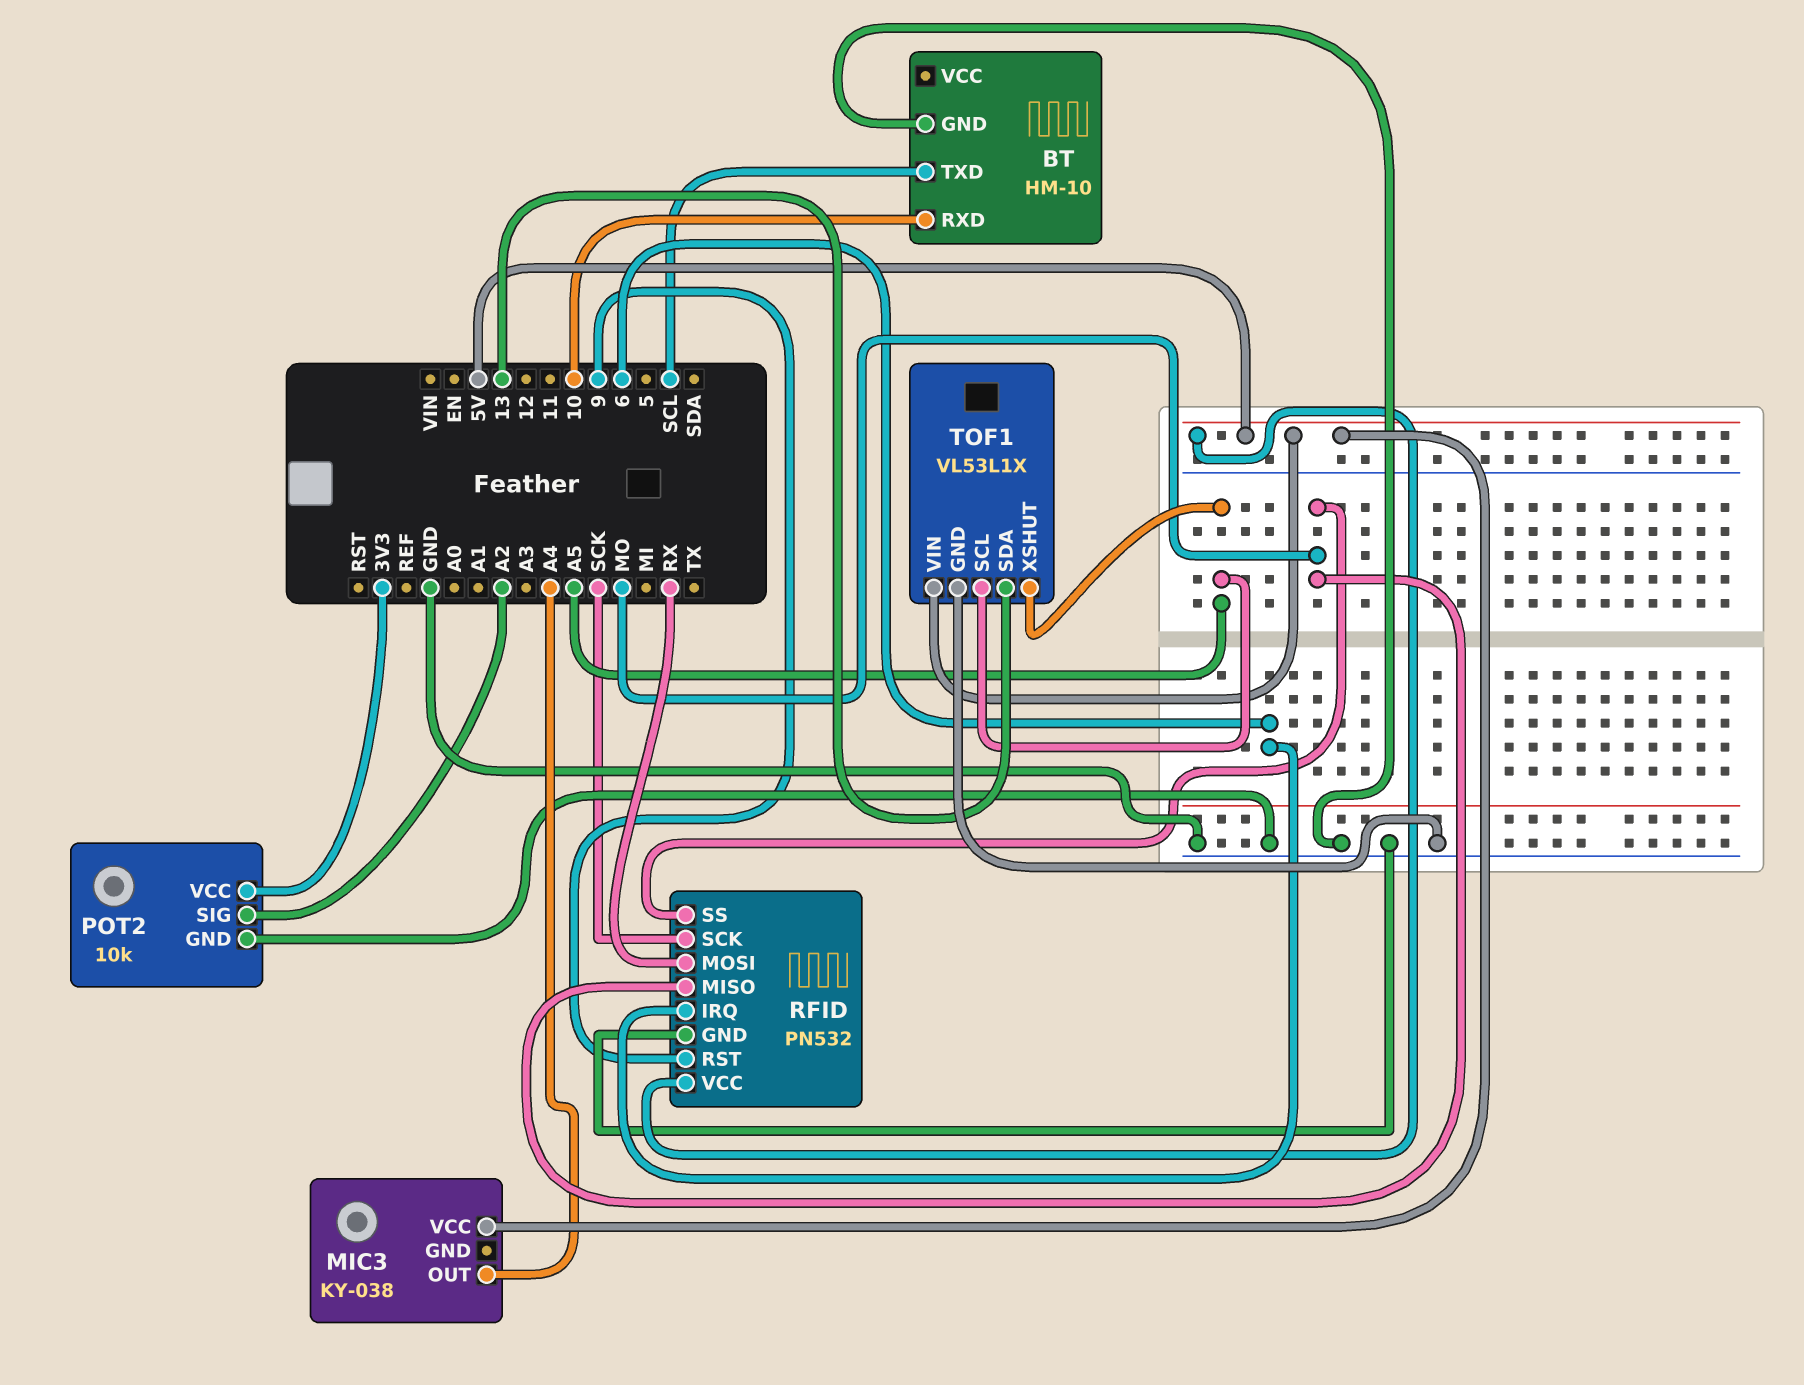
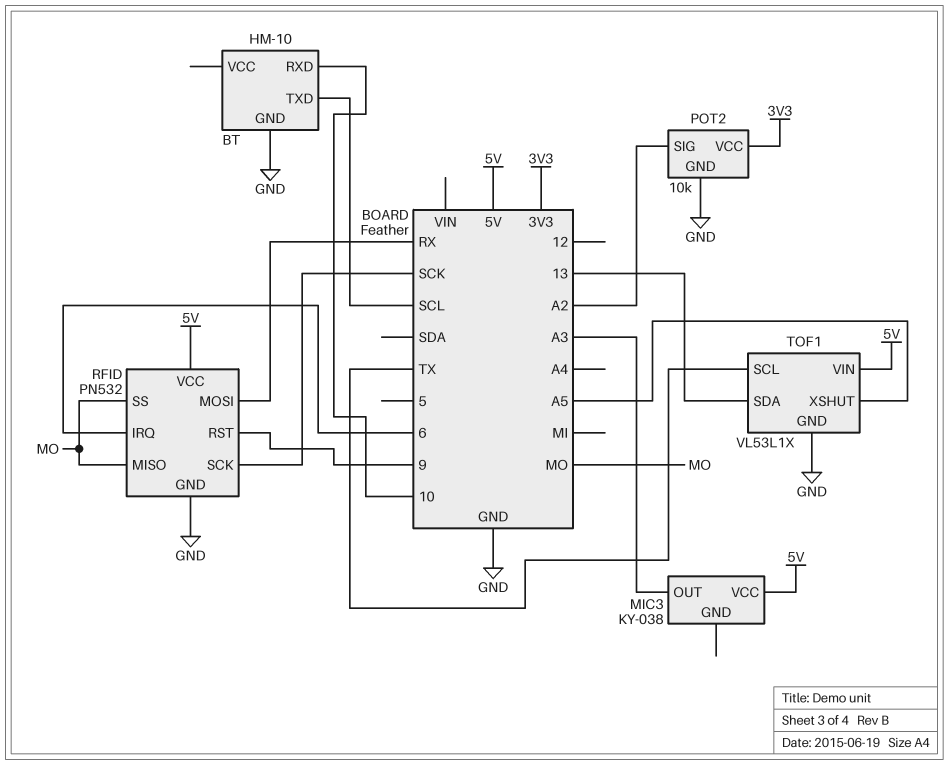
MIC3 pin OUT: A4 -> A3
TOF1 pin SCL: A5 -> TX

